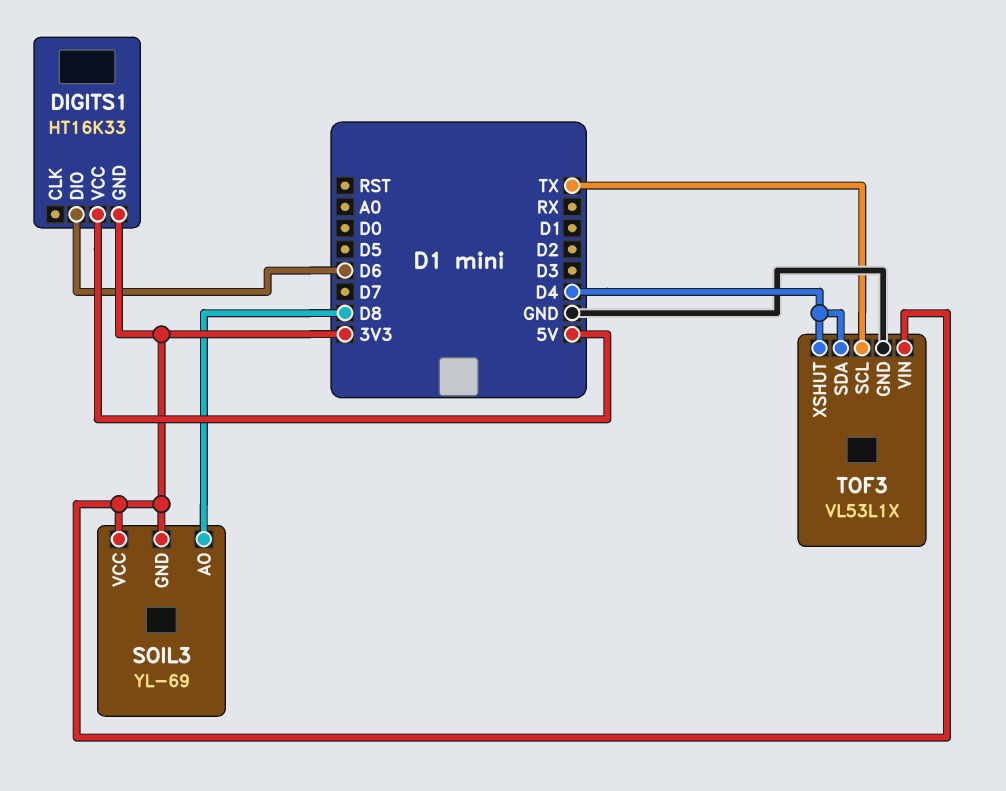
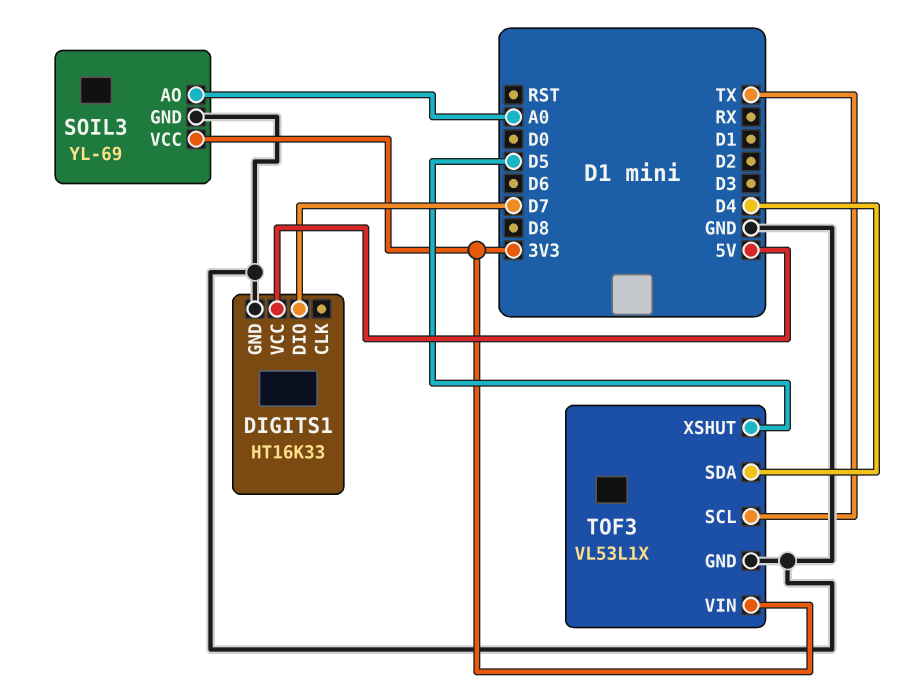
DIGITS1 pin DIO: D6 -> D7
DIGITS1 pin GND: 3V3 -> GND
SOIL3 pin AO: D8 -> A0
SOIL3 pin GND: 3V3 -> GND
TOF3 pin XSHUT: D4 -> D5

